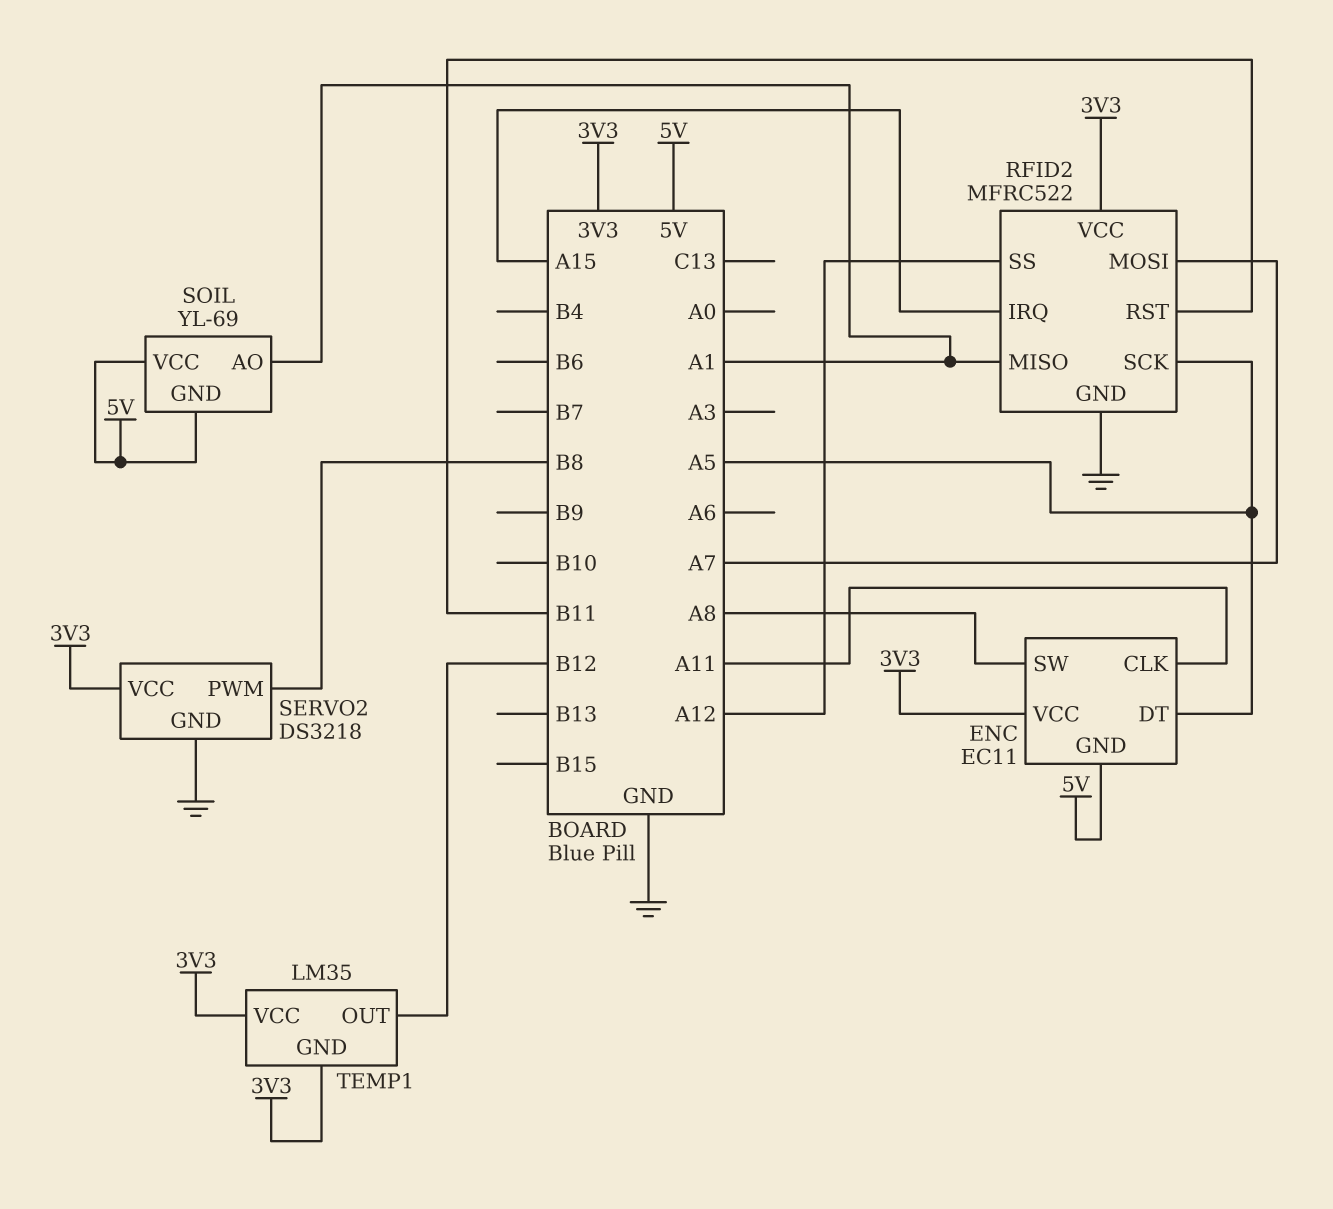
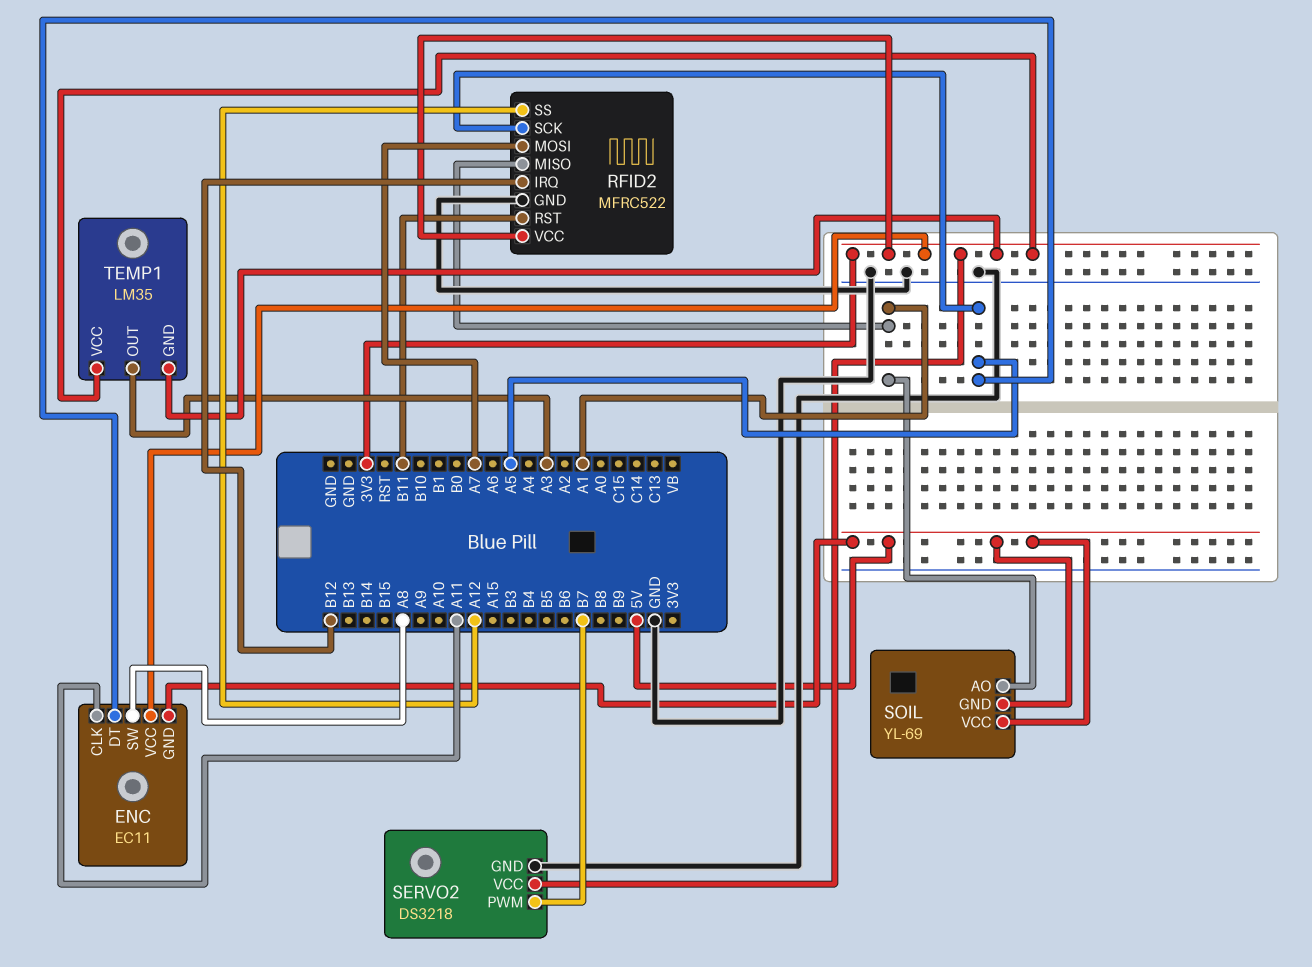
RFID2 pin IRQ: A15 -> B12
SERVO2 pin PWM: B8 -> B7
TEMP1 pin OUT: B12 -> A3

